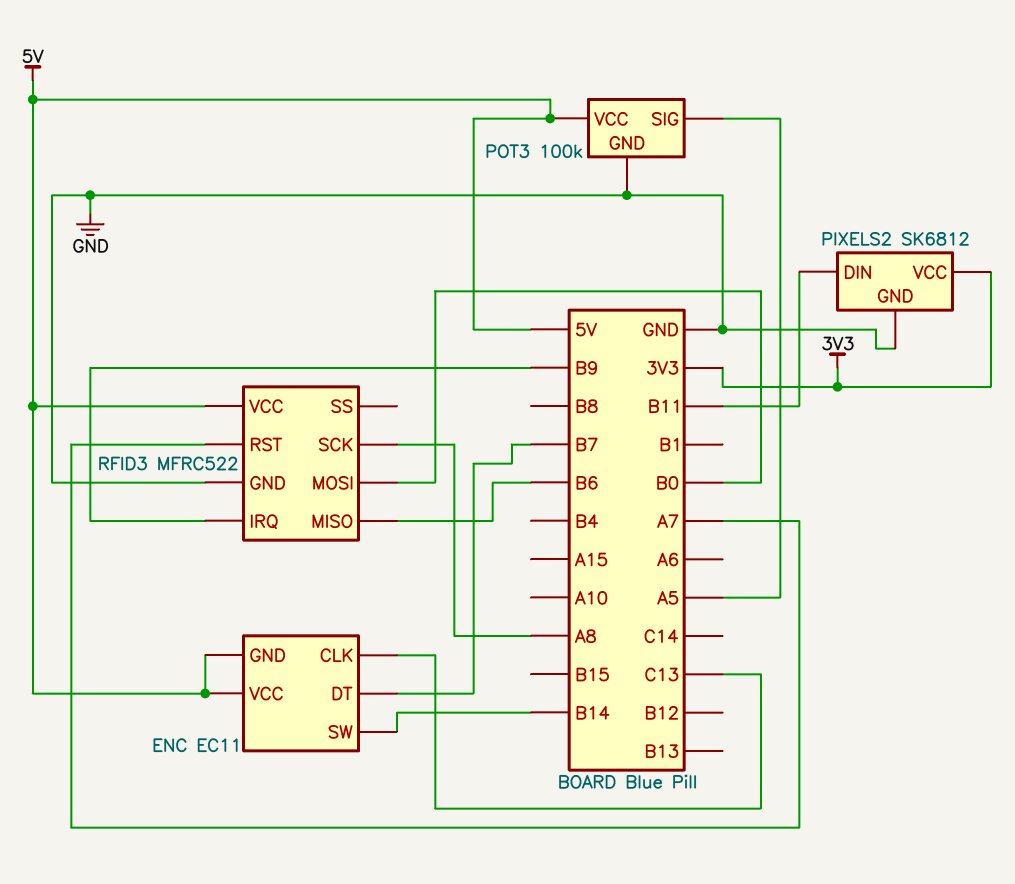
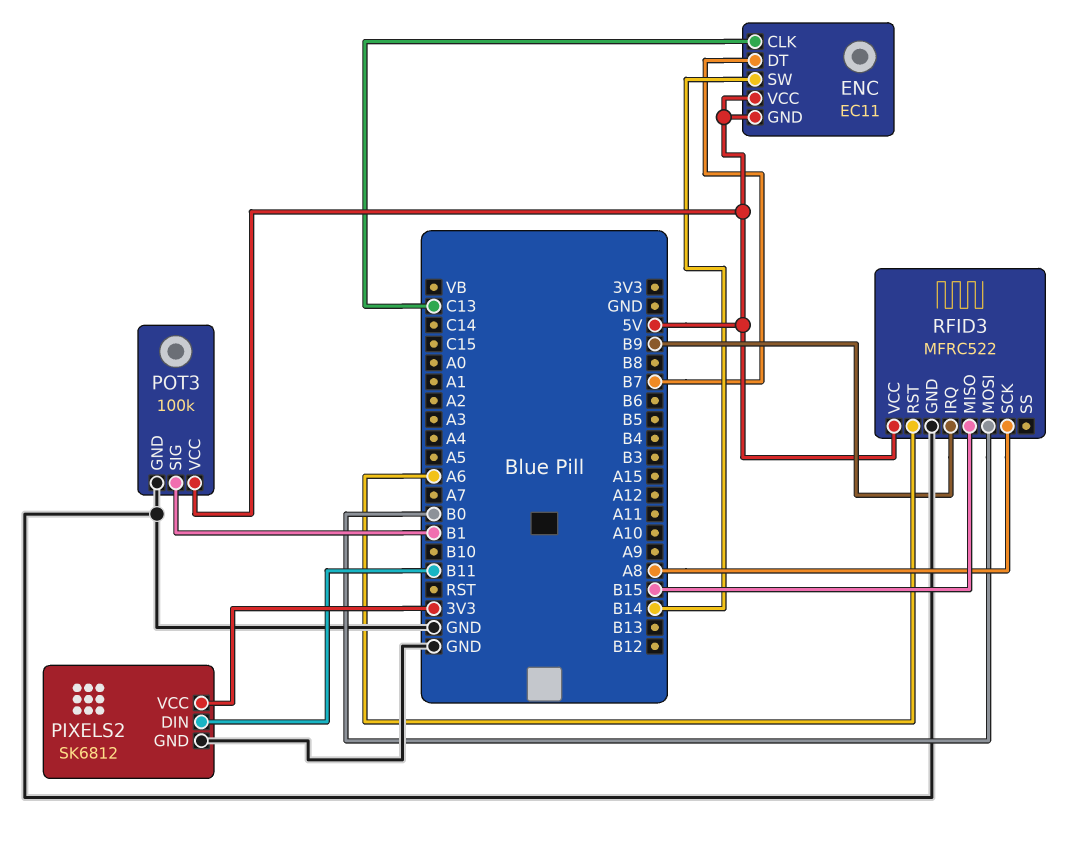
POT3 pin SIG: A5 -> B1
RFID3 pin MISO: B6 -> B15
RFID3 pin RST: A7 -> A6

